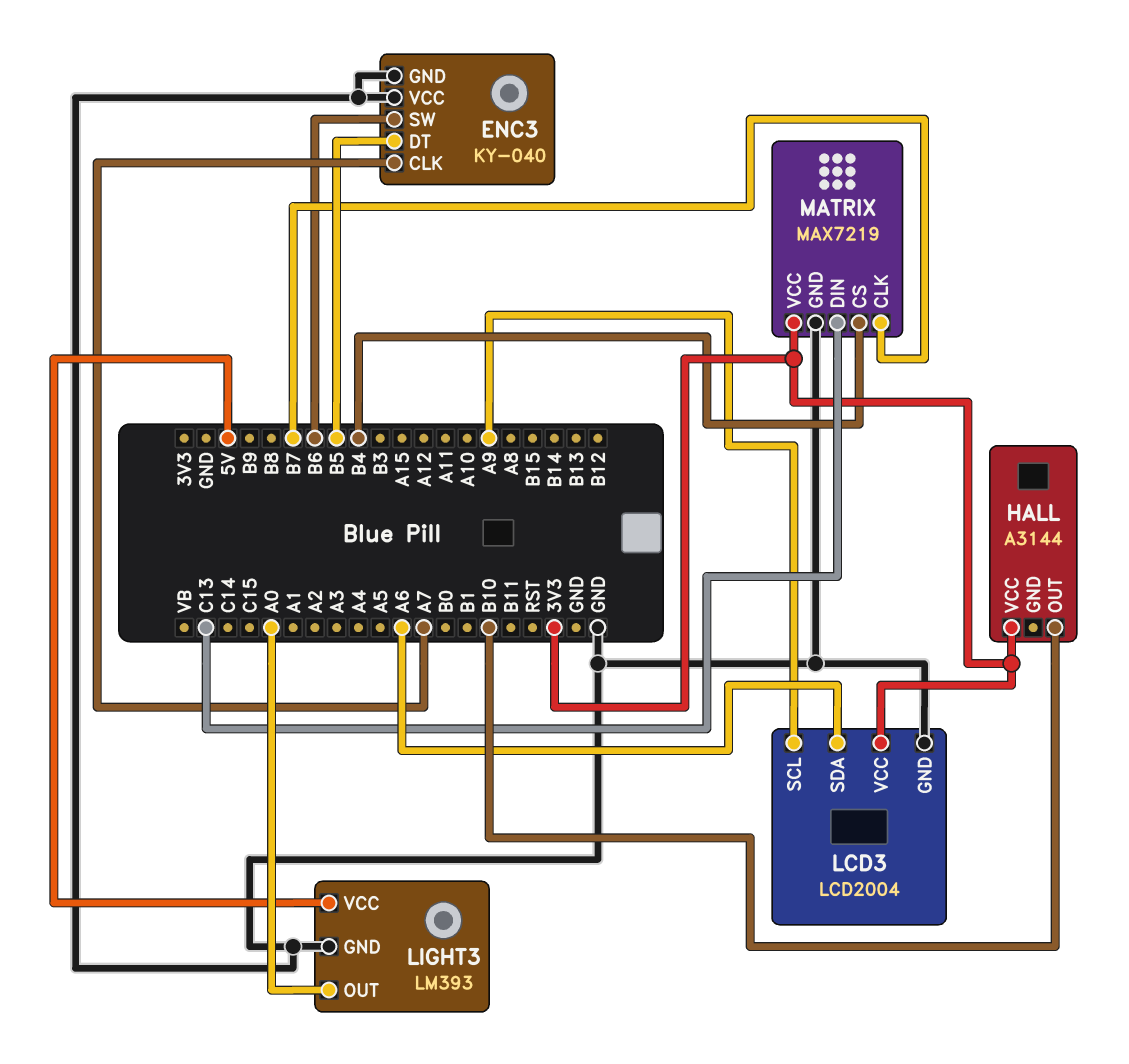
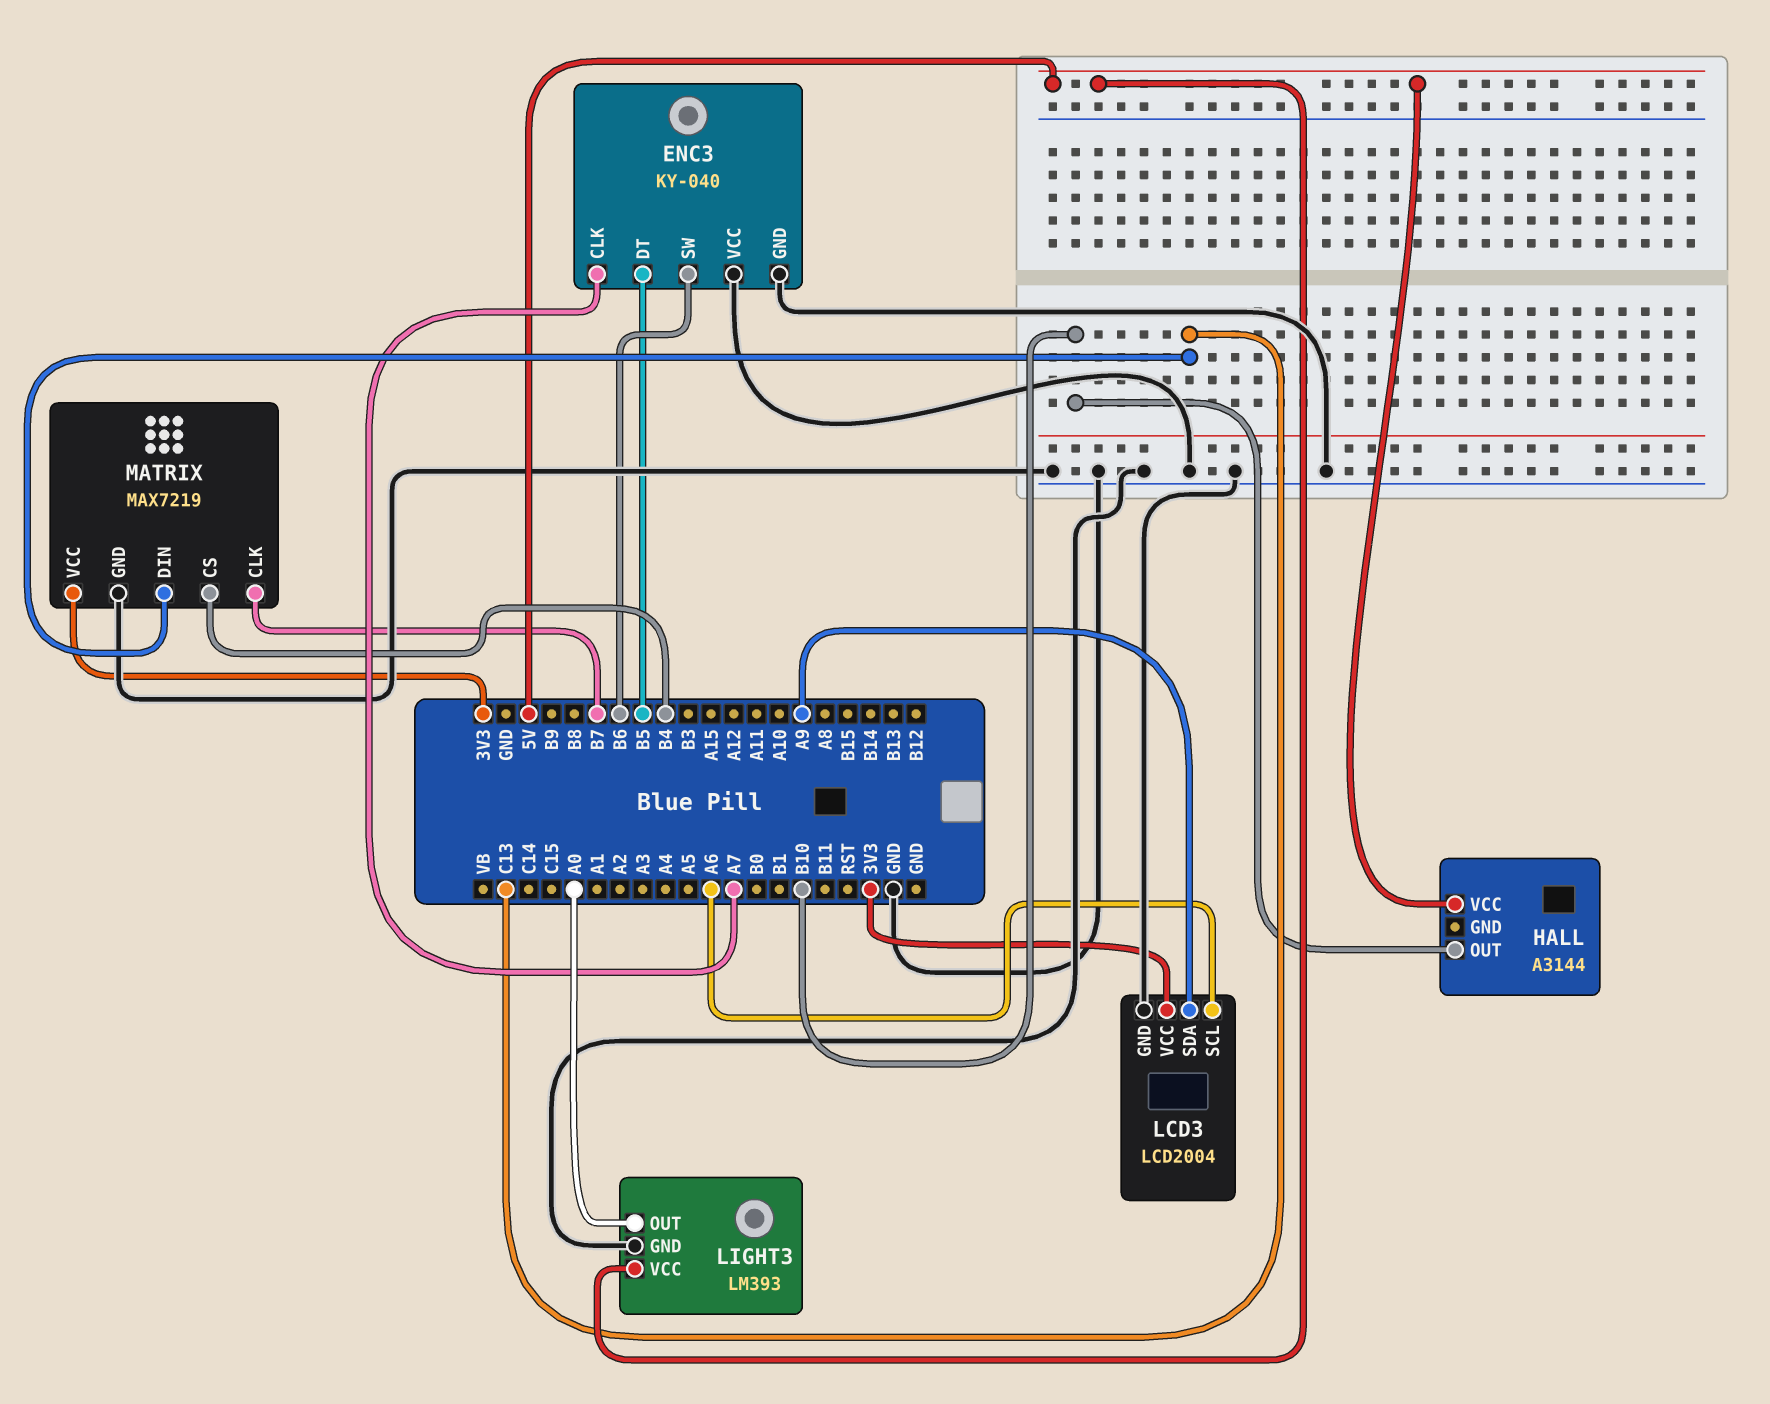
HALL pin VCC: 3V3 -> 5V
LCD3 pin SCL: A9 -> A6
LCD3 pin SDA: A6 -> A9

